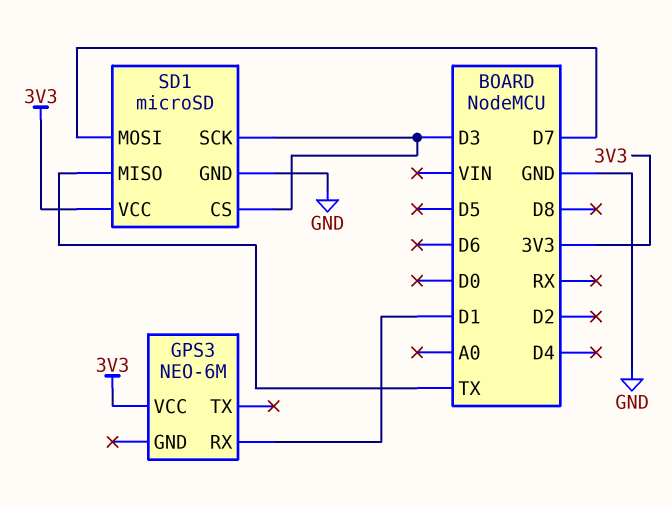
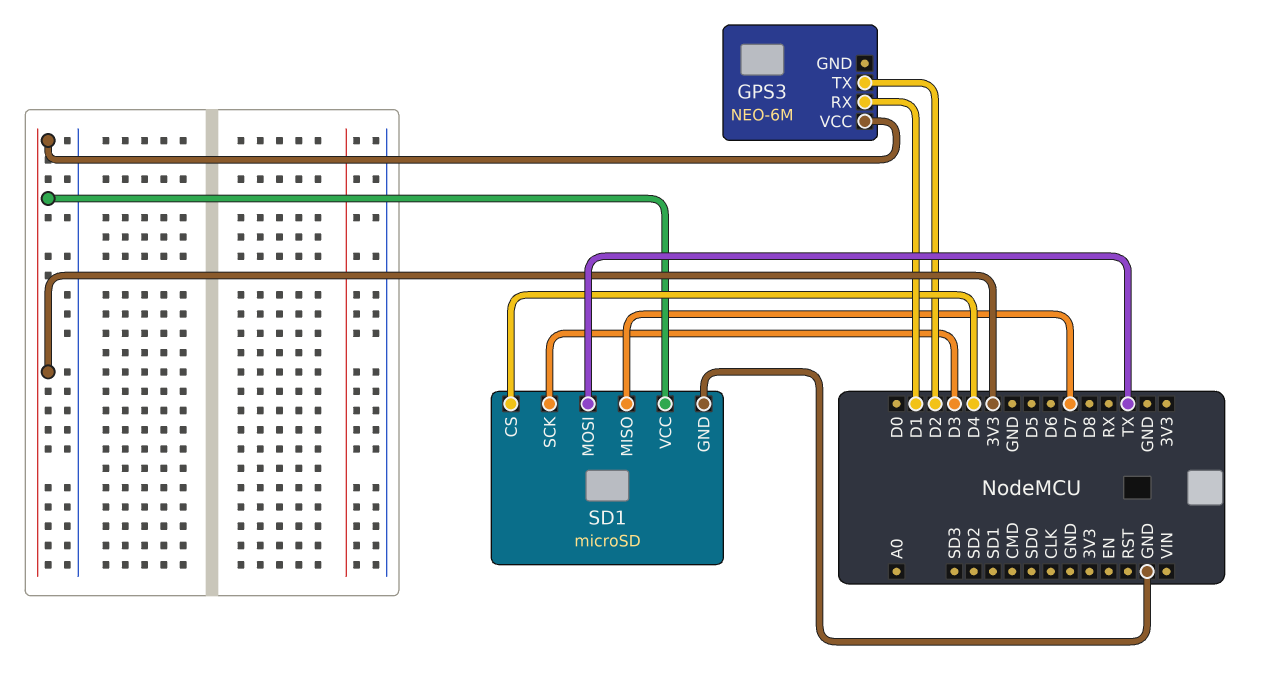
GPS3 pin TX: none -> D2
SD1 pin CS: D3 -> D4
SD1 pin MISO: TX -> D7
SD1 pin MOSI: D7 -> TX

